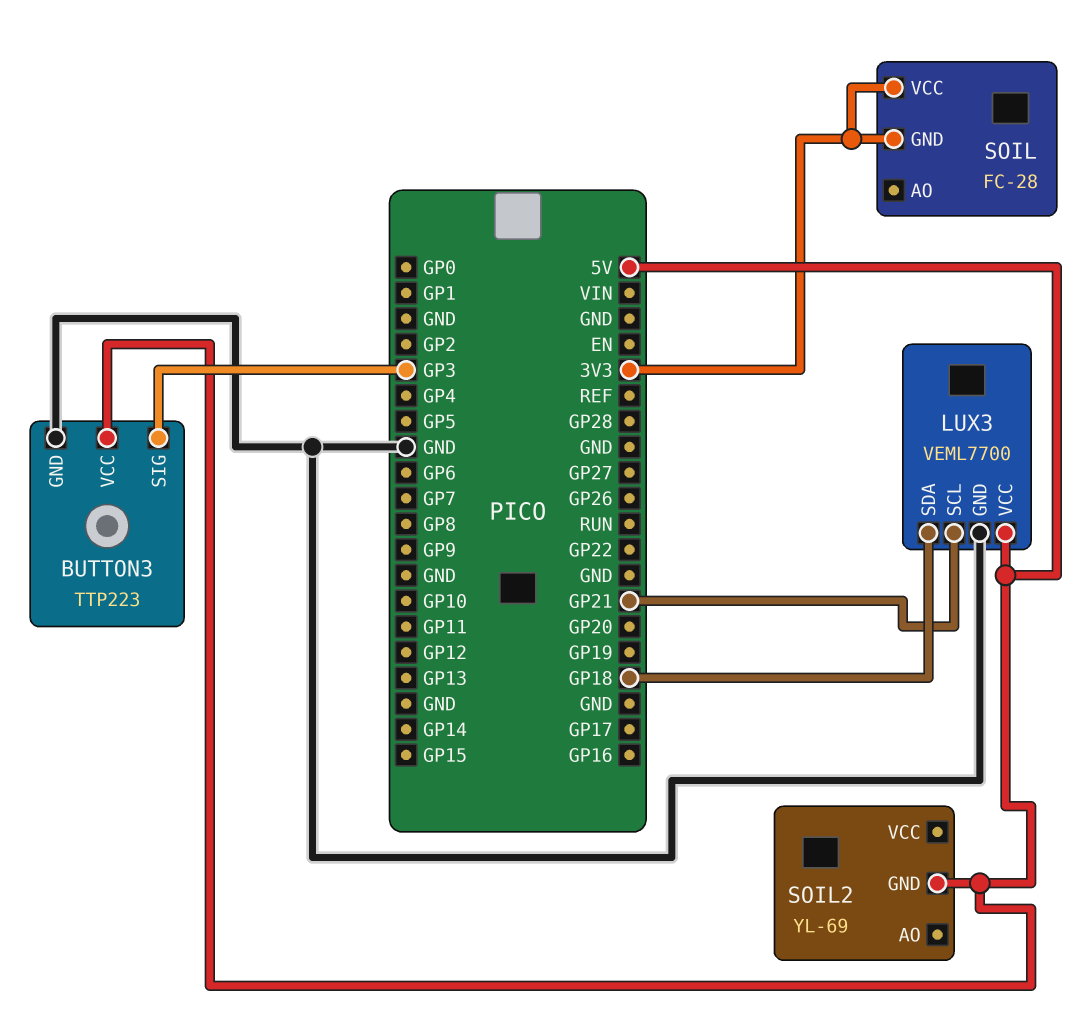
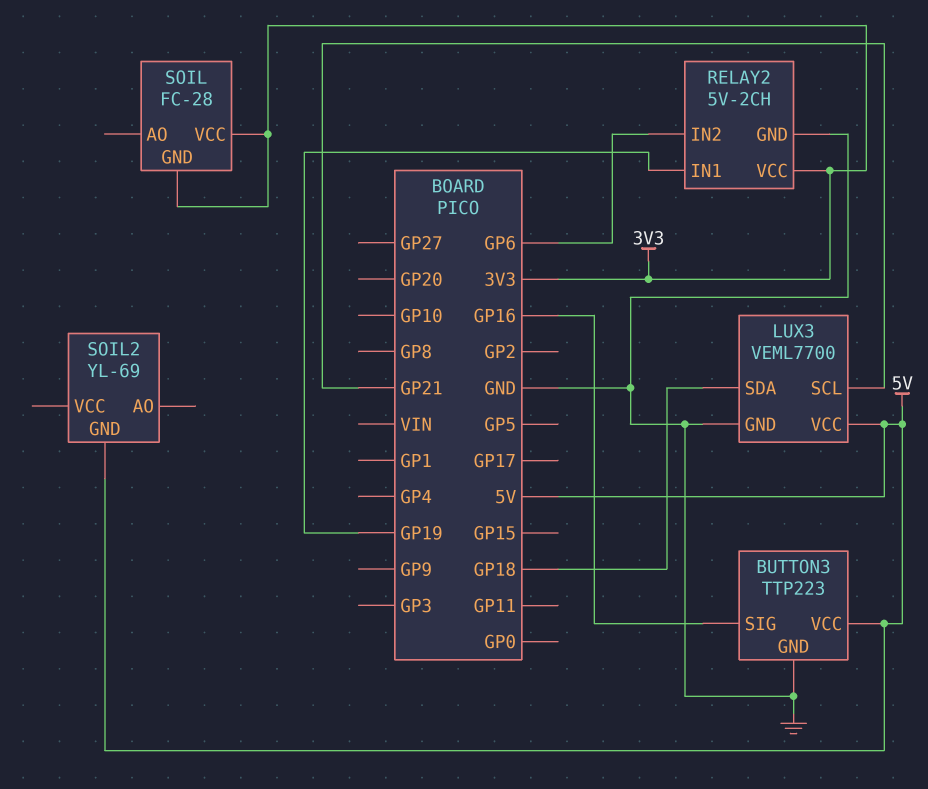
BUTTON3 pin SIG: GP3 -> GP16
RELAY2: none -> 5V-2CH
RELAY2 pin GND: none -> GND
RELAY2 pin IN1: none -> GP19
RELAY2 pin IN2: none -> GP6
RELAY2 pin VCC: none -> 3V3

